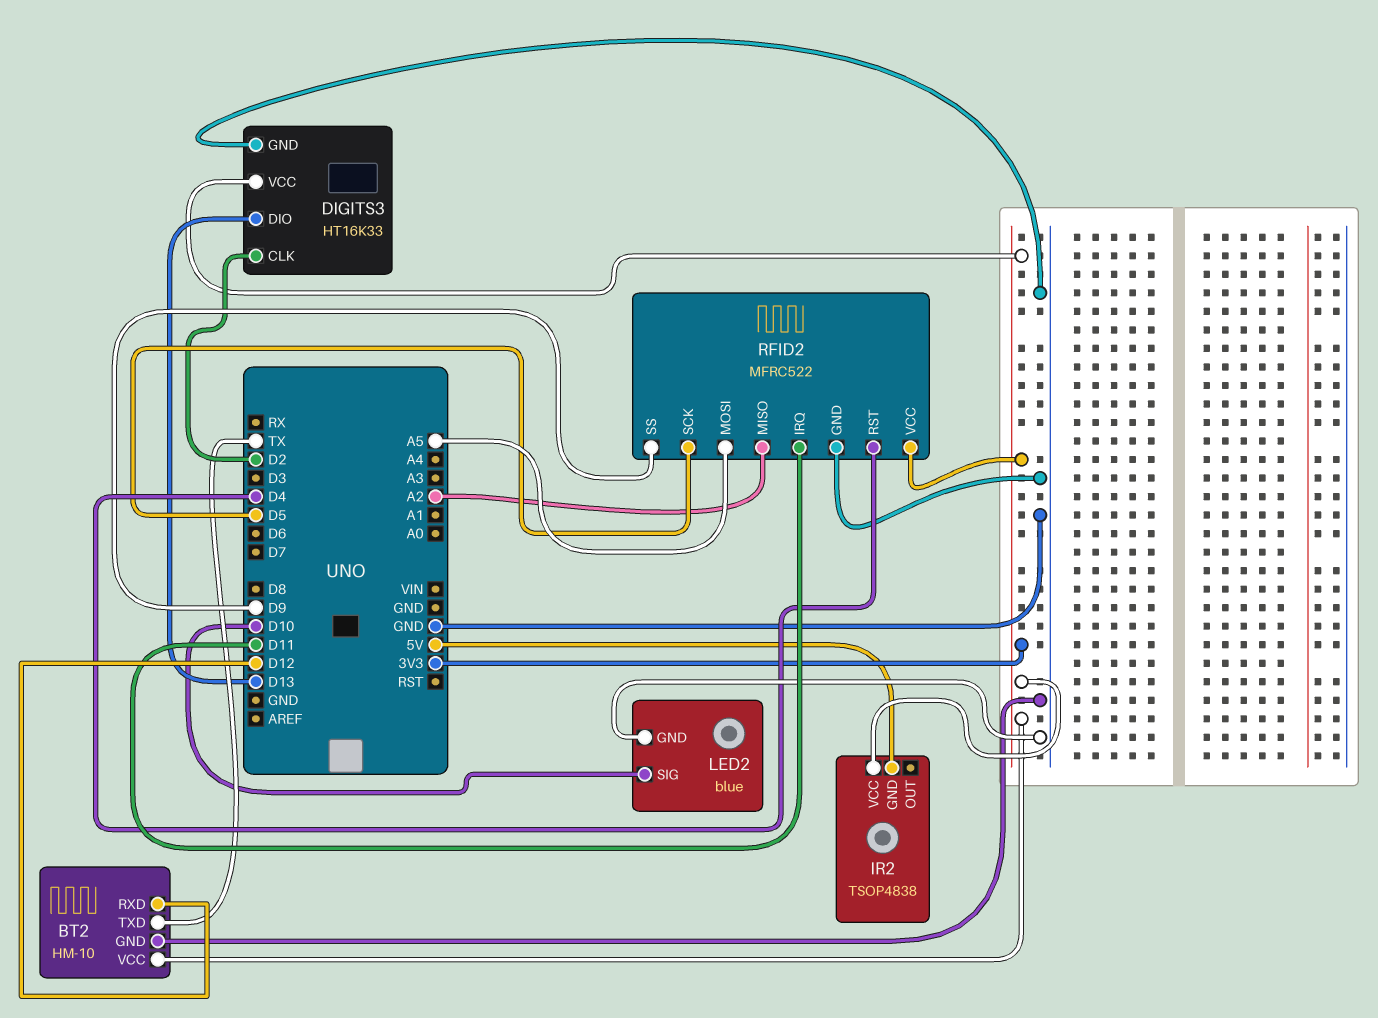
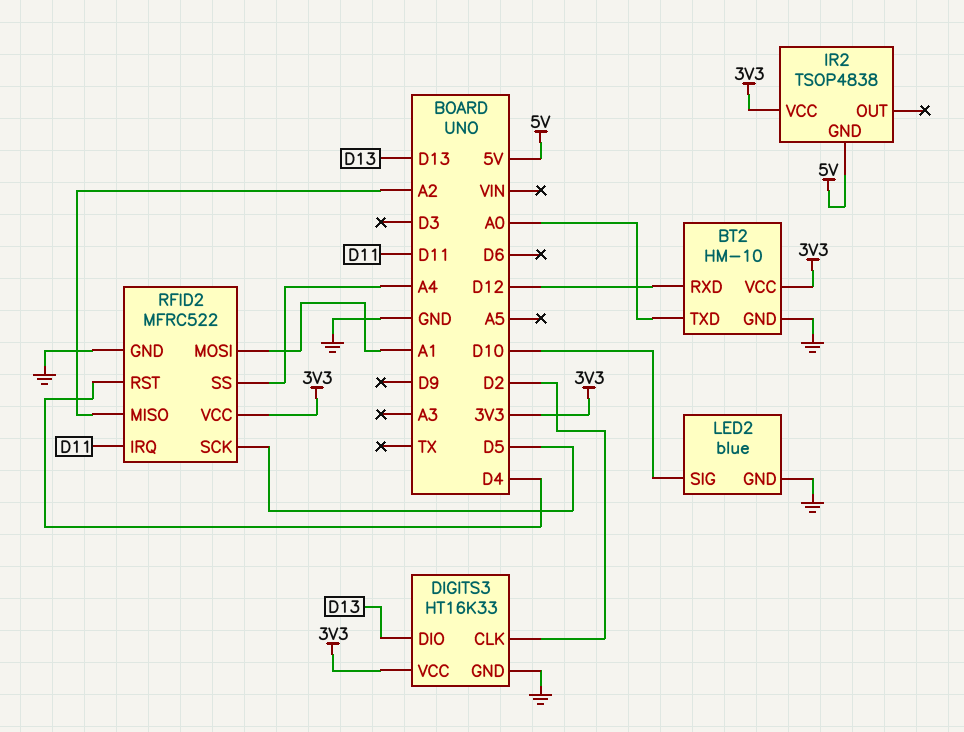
BT2 pin TXD: TX -> A0
RFID2 pin MOSI: A5 -> A1
RFID2 pin SS: D9 -> A4

